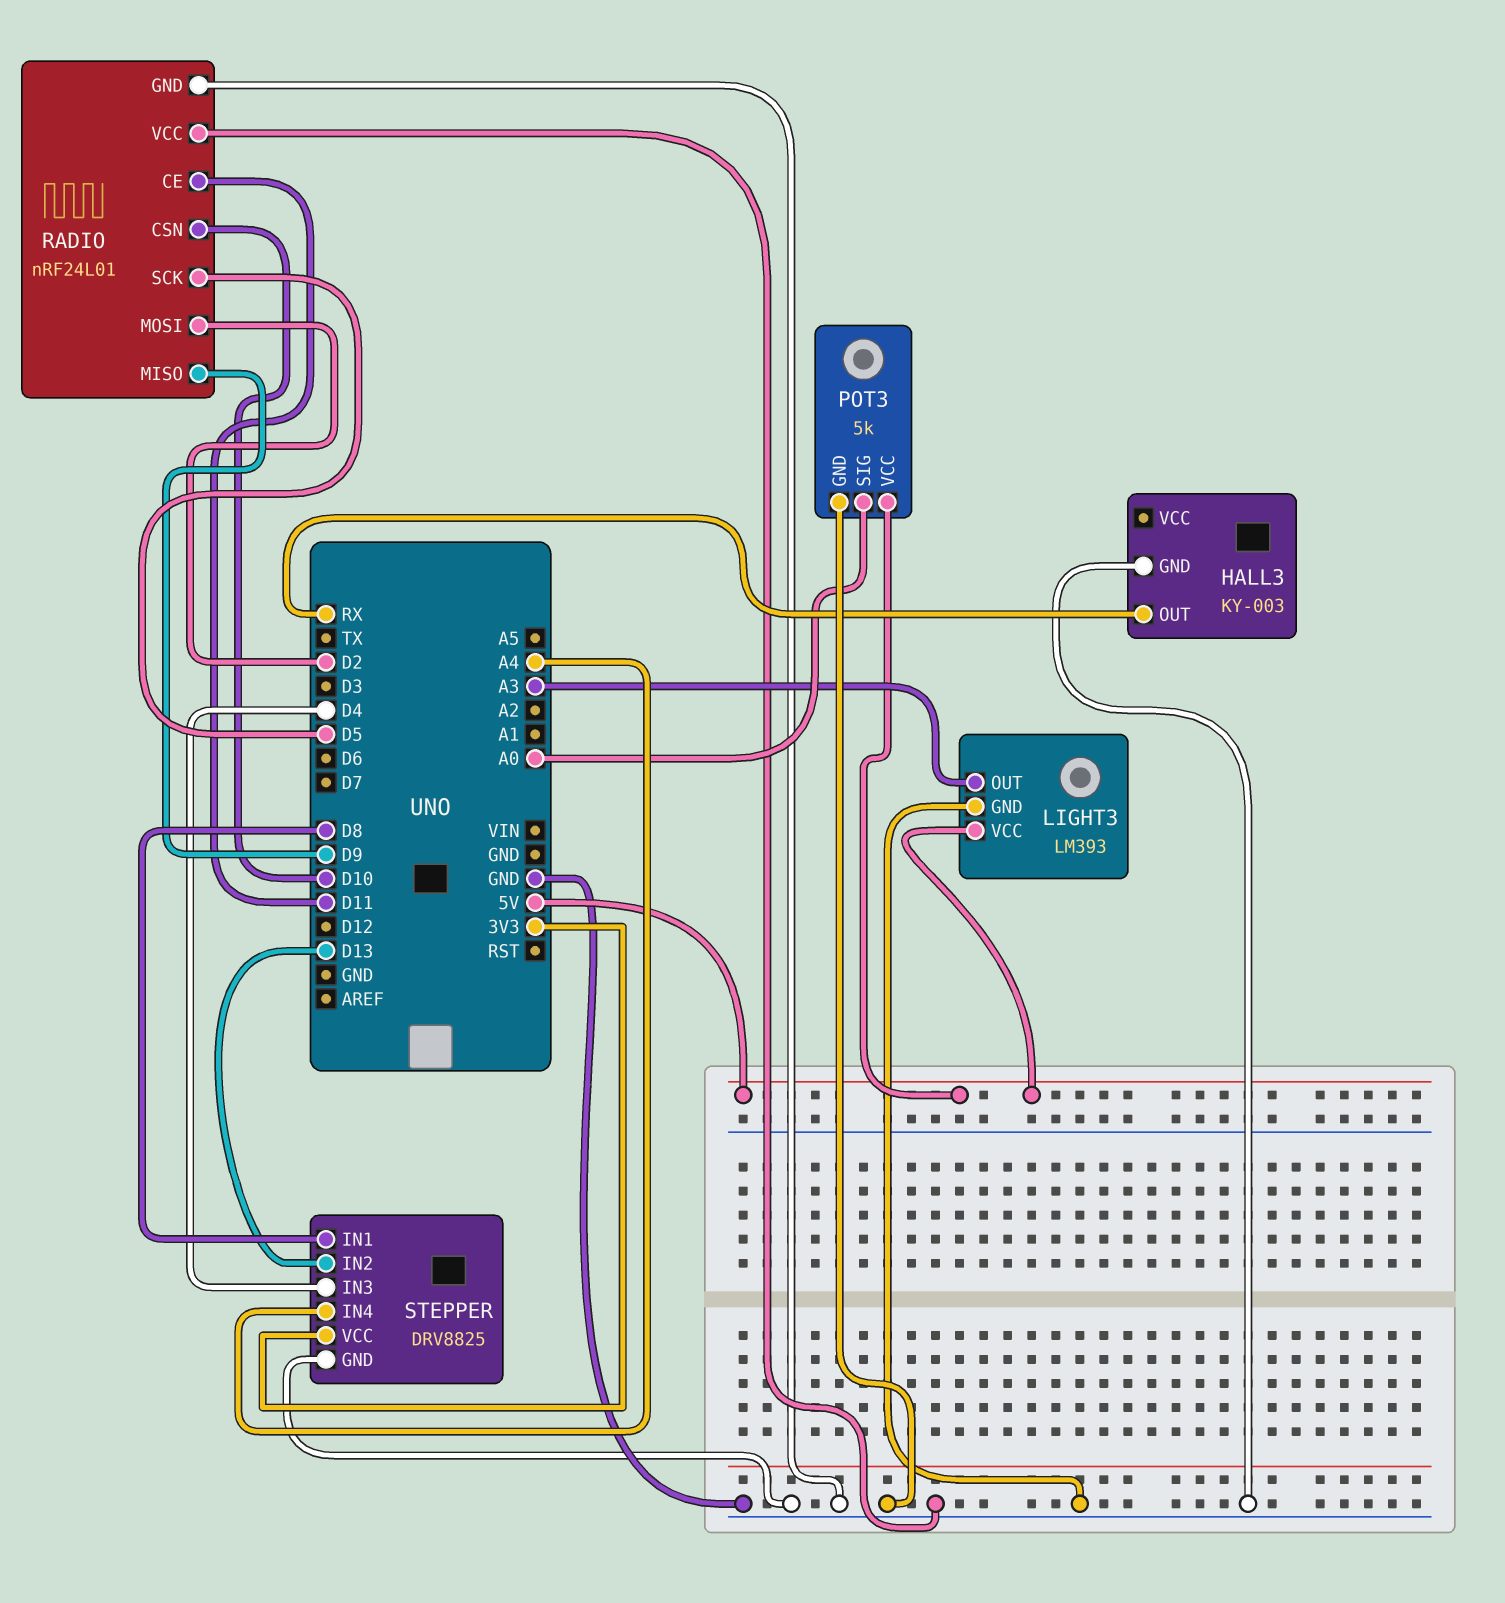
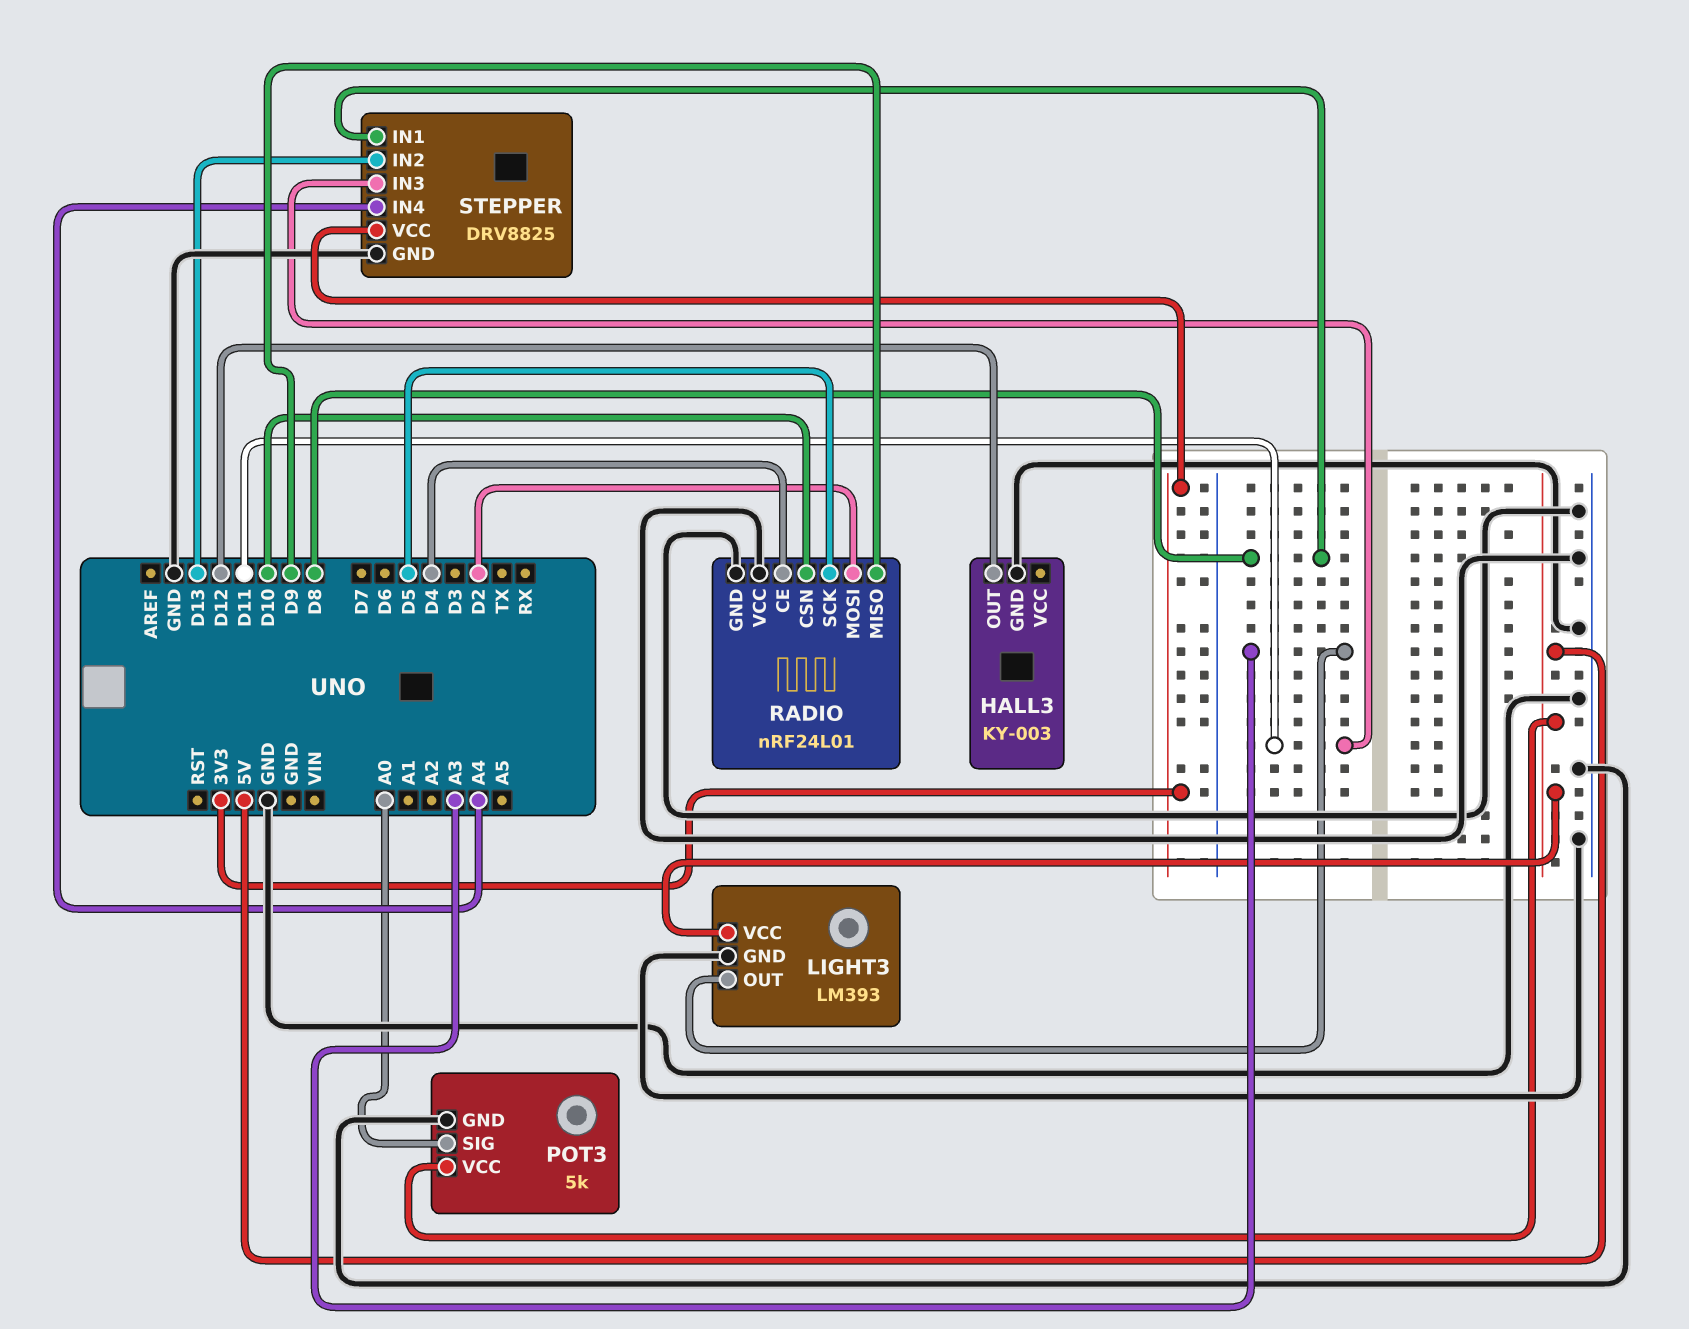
HALL3 pin OUT: RX -> D12
RADIO pin CE: D11 -> D4
STEPPER pin IN3: D4 -> D11

